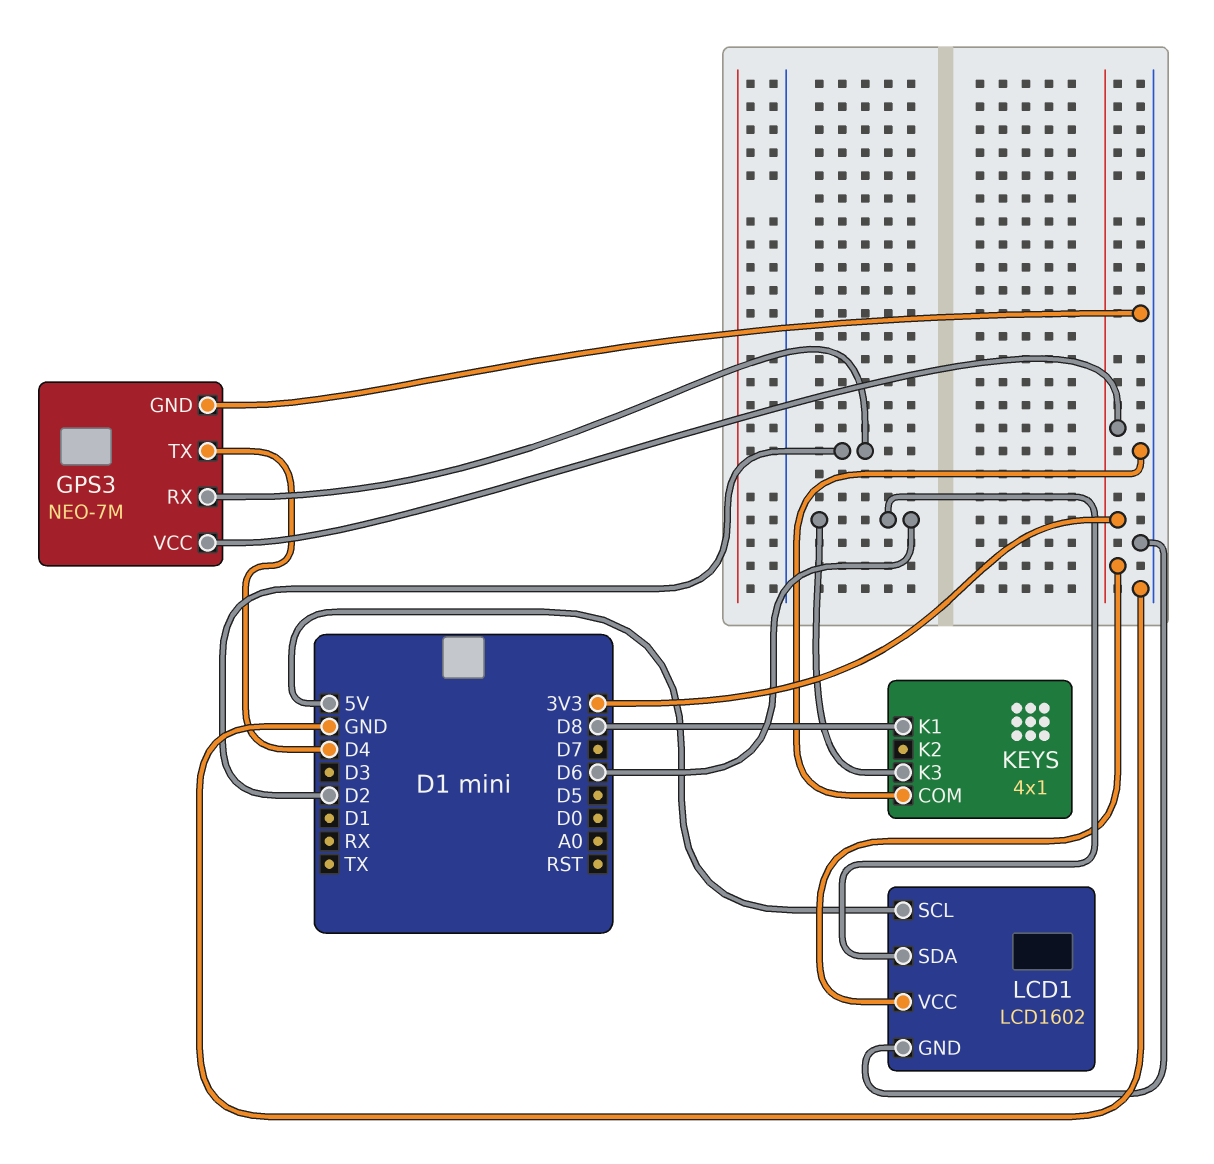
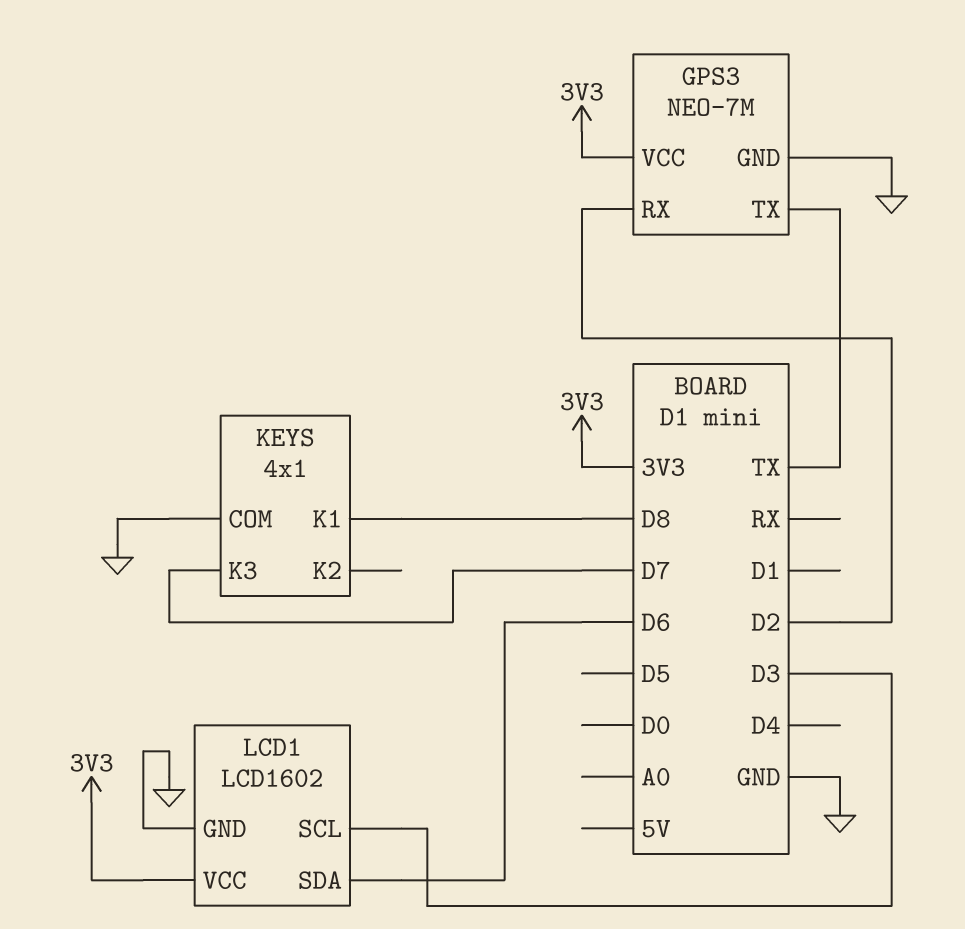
GPS3 pin TX: D4 -> TX
KEYS pin K3: D6 -> D7
LCD1 pin SCL: 5V -> D3

